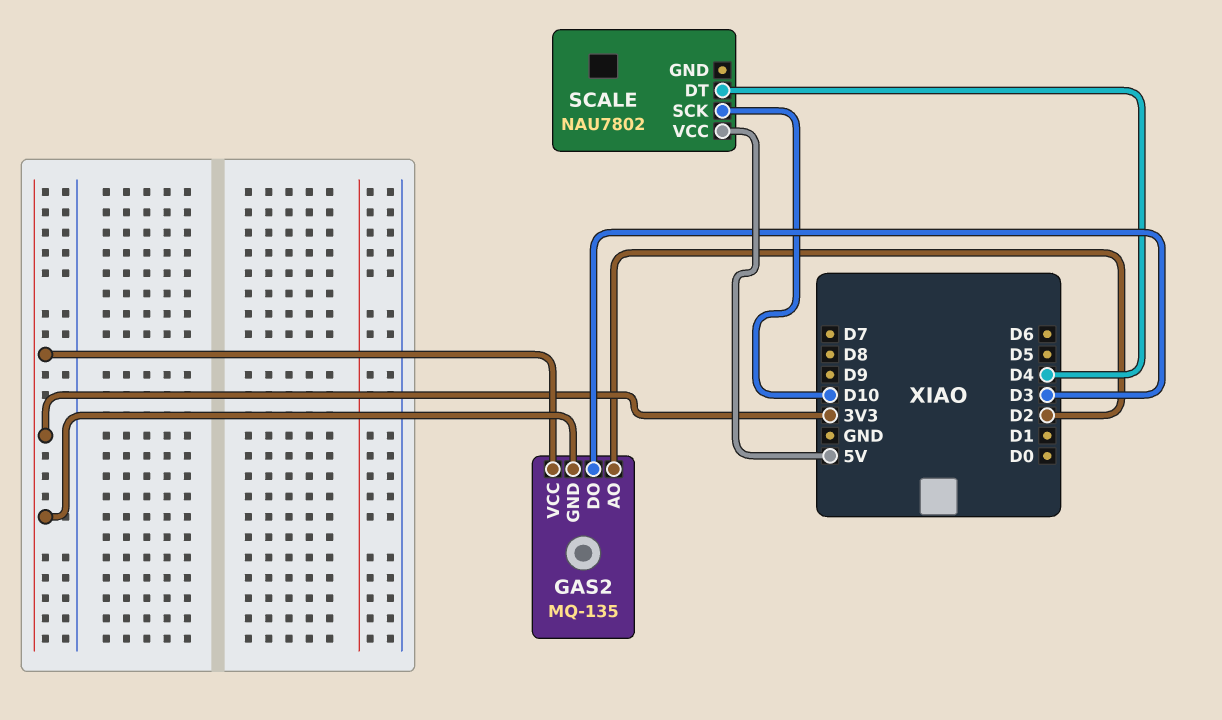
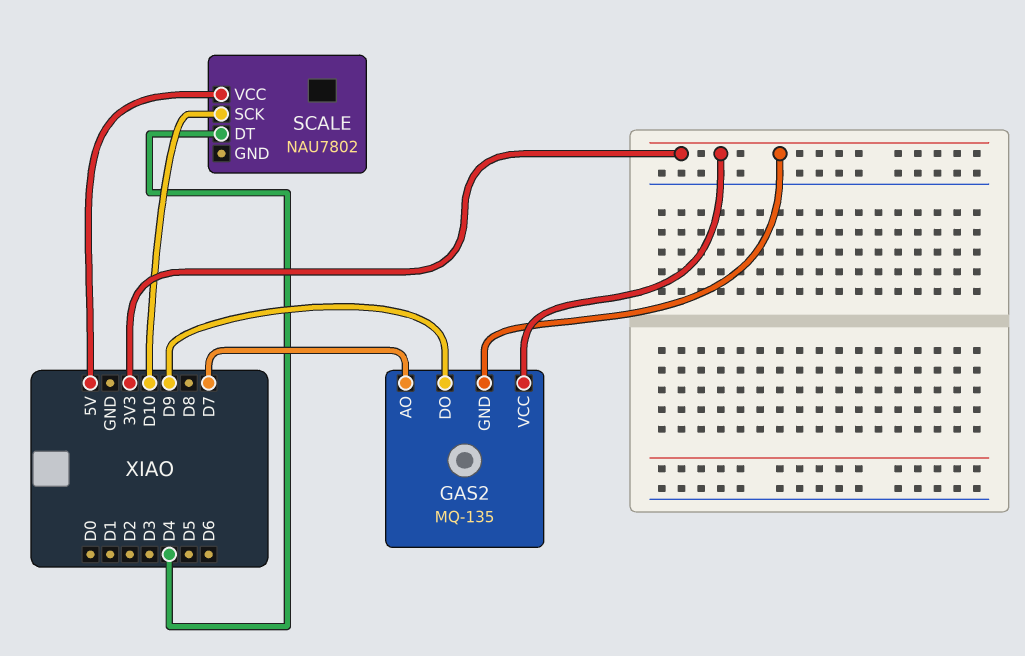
GAS2 pin AO: D2 -> D7
GAS2 pin DO: D3 -> D9

